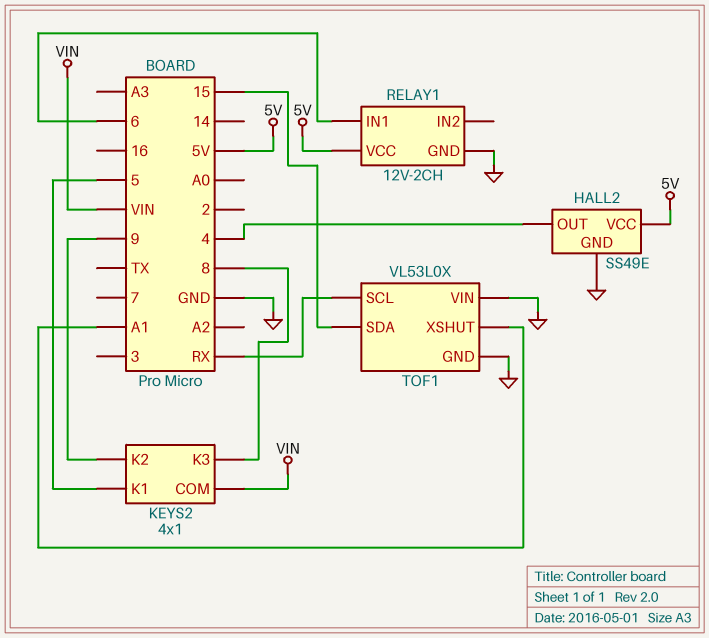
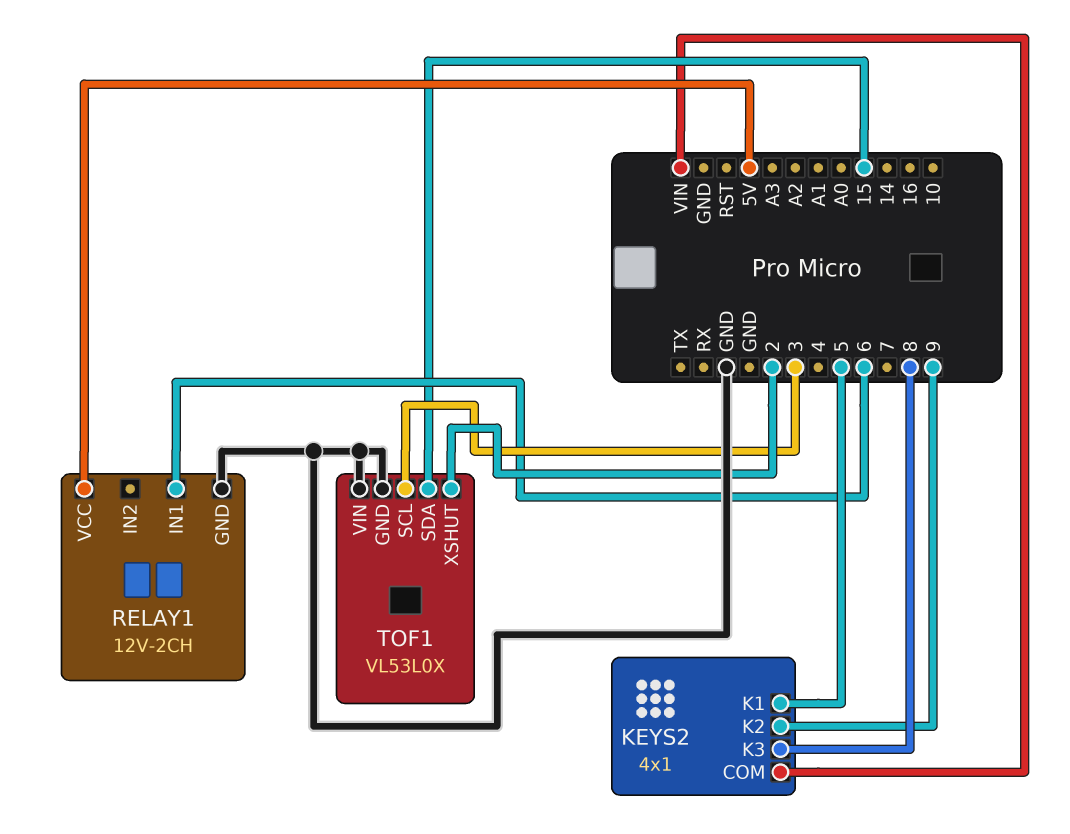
HALL2: SS49E -> none
HALL2 pin GND: GND -> none
HALL2 pin OUT: 4 -> none
HALL2 pin VCC: 5V -> none
TOF1 pin SCL: RX -> 3
TOF1 pin XSHUT: A1 -> 2

